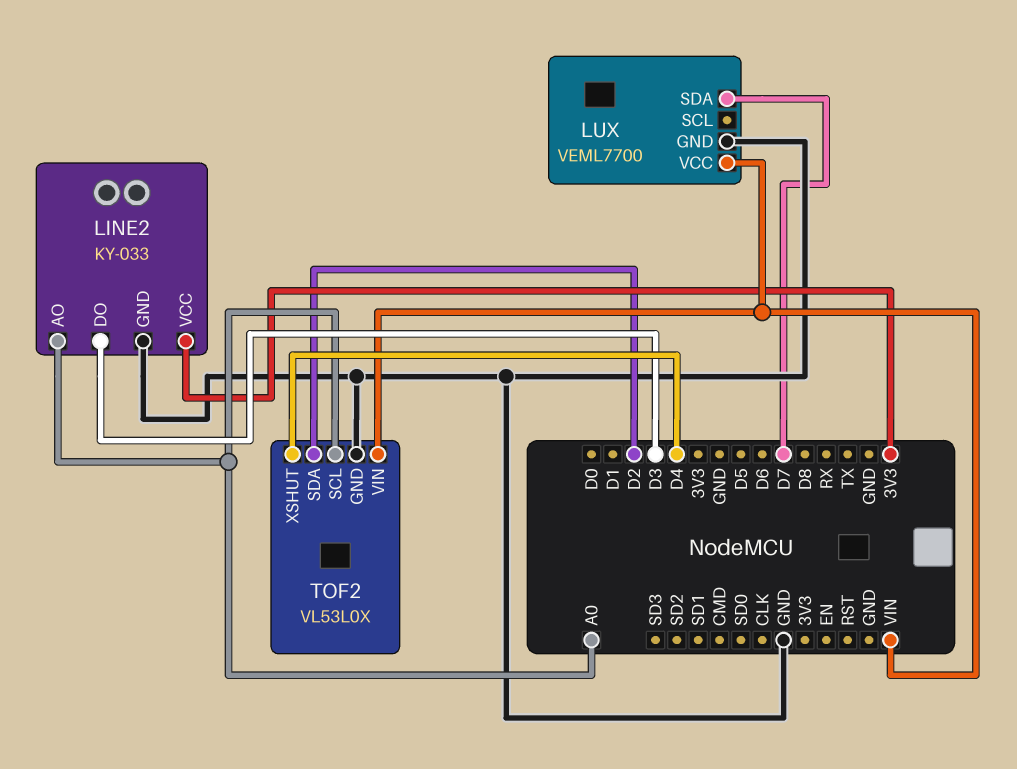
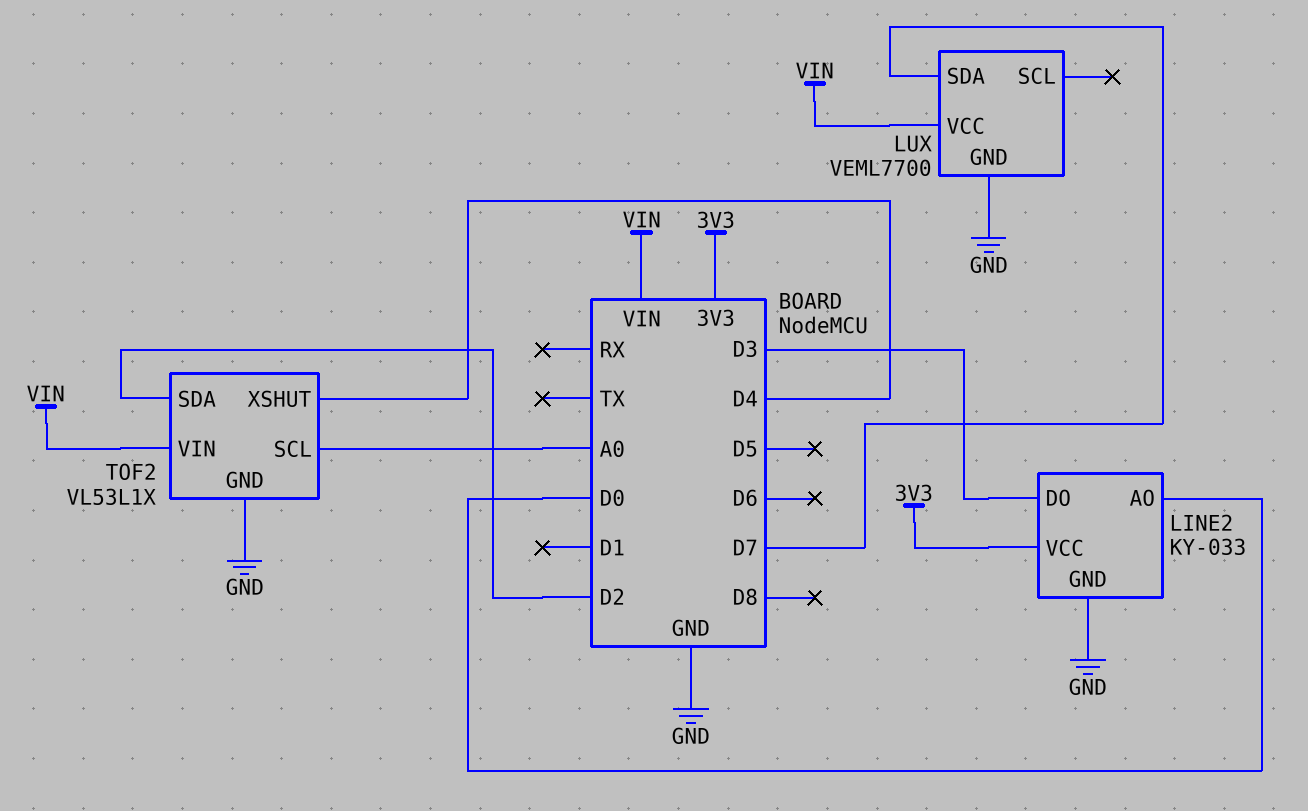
LINE2 pin AO: A0 -> D0
TOF2: VL53L0X -> VL53L1X

